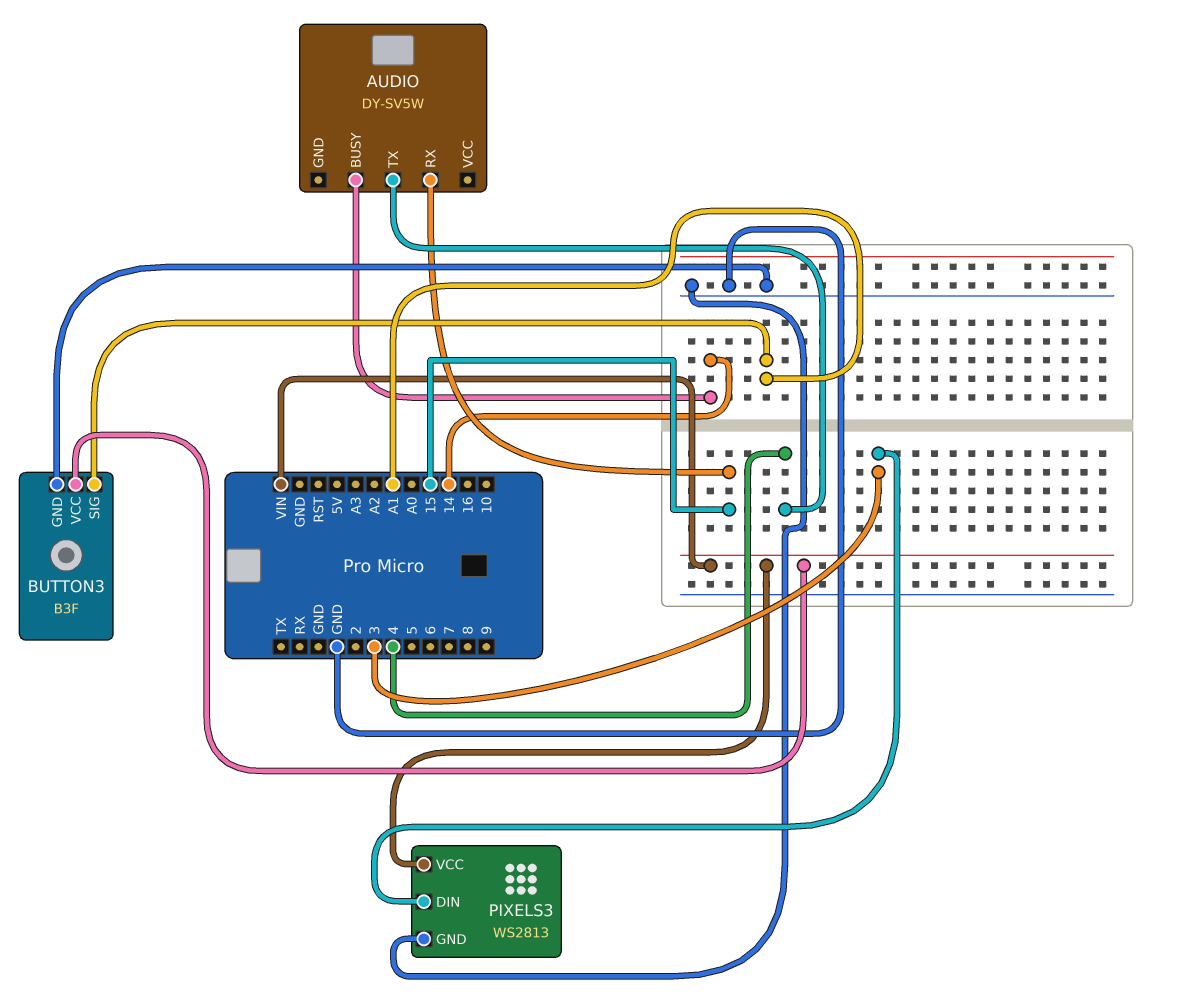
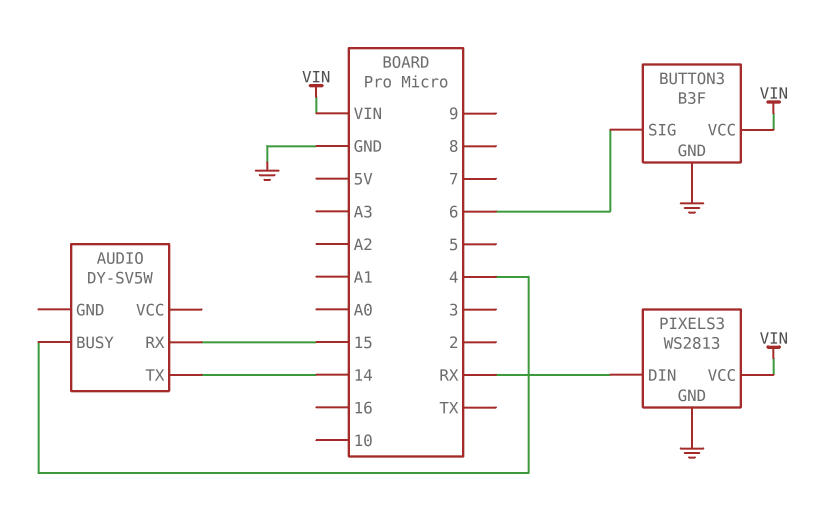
AUDIO pin BUSY: 14 -> 4
AUDIO pin TX: 4 -> 14
BUTTON3 pin SIG: A1 -> 6
PIXELS3 pin DIN: 3 -> RX

